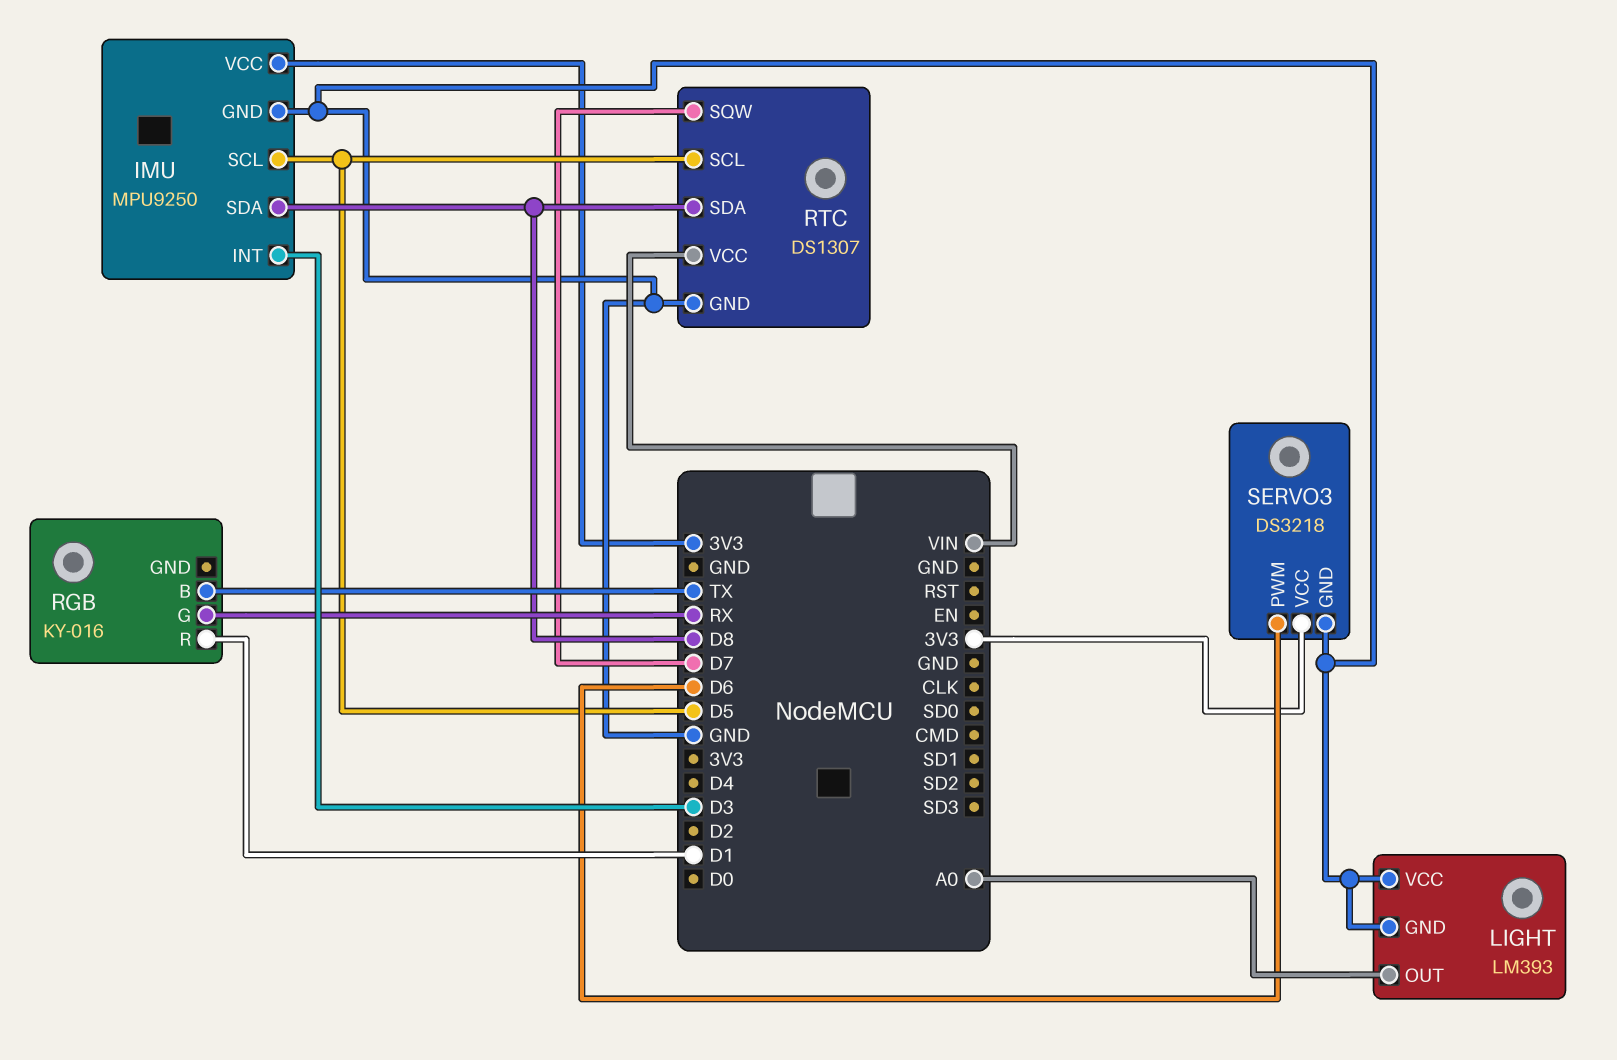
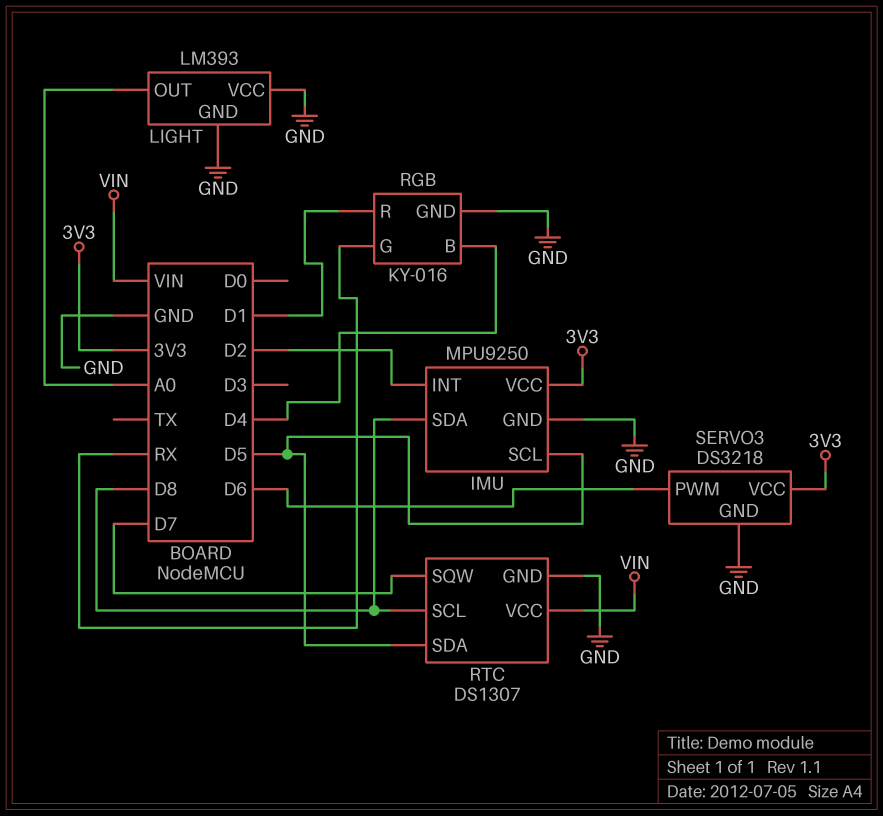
IMU pin INT: D3 -> D2
RGB pin B: TX -> D4
RGB pin GND: none -> GND
RTC pin SCL: D5 -> D8
RTC pin SDA: D8 -> D5

